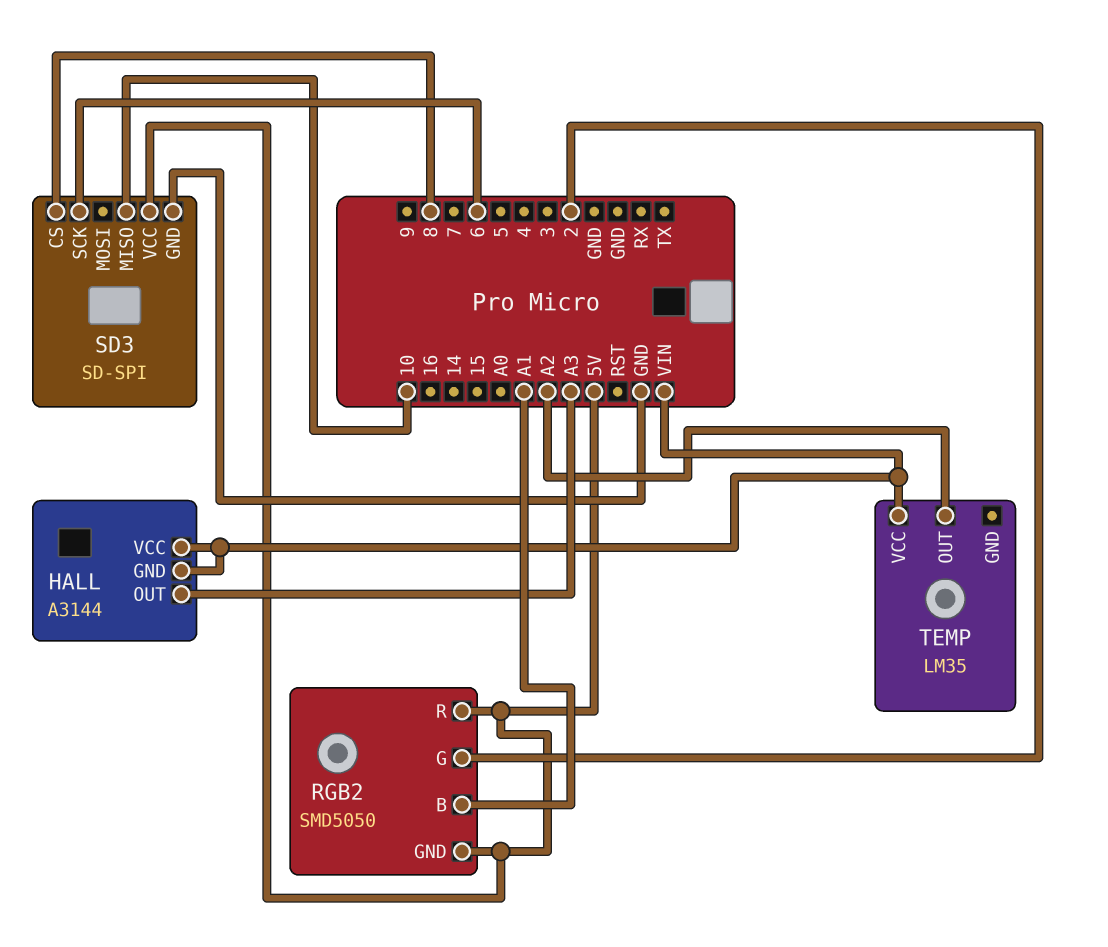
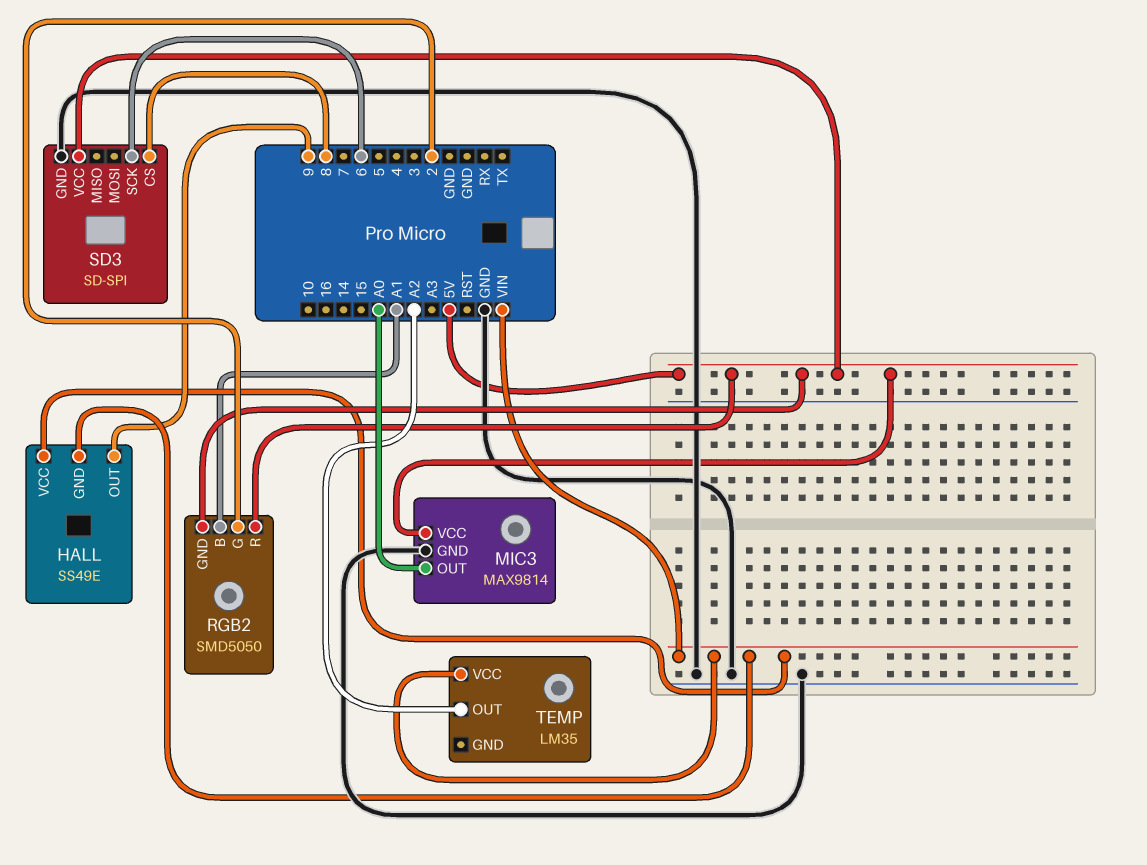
HALL: A3144 -> SS49E
HALL pin OUT: A3 -> 9
MIC3: none -> MAX9814
MIC3 pin GND: none -> GND
MIC3 pin OUT: none -> A0
MIC3 pin VCC: none -> 5V
SD3 pin MISO: 10 -> none

